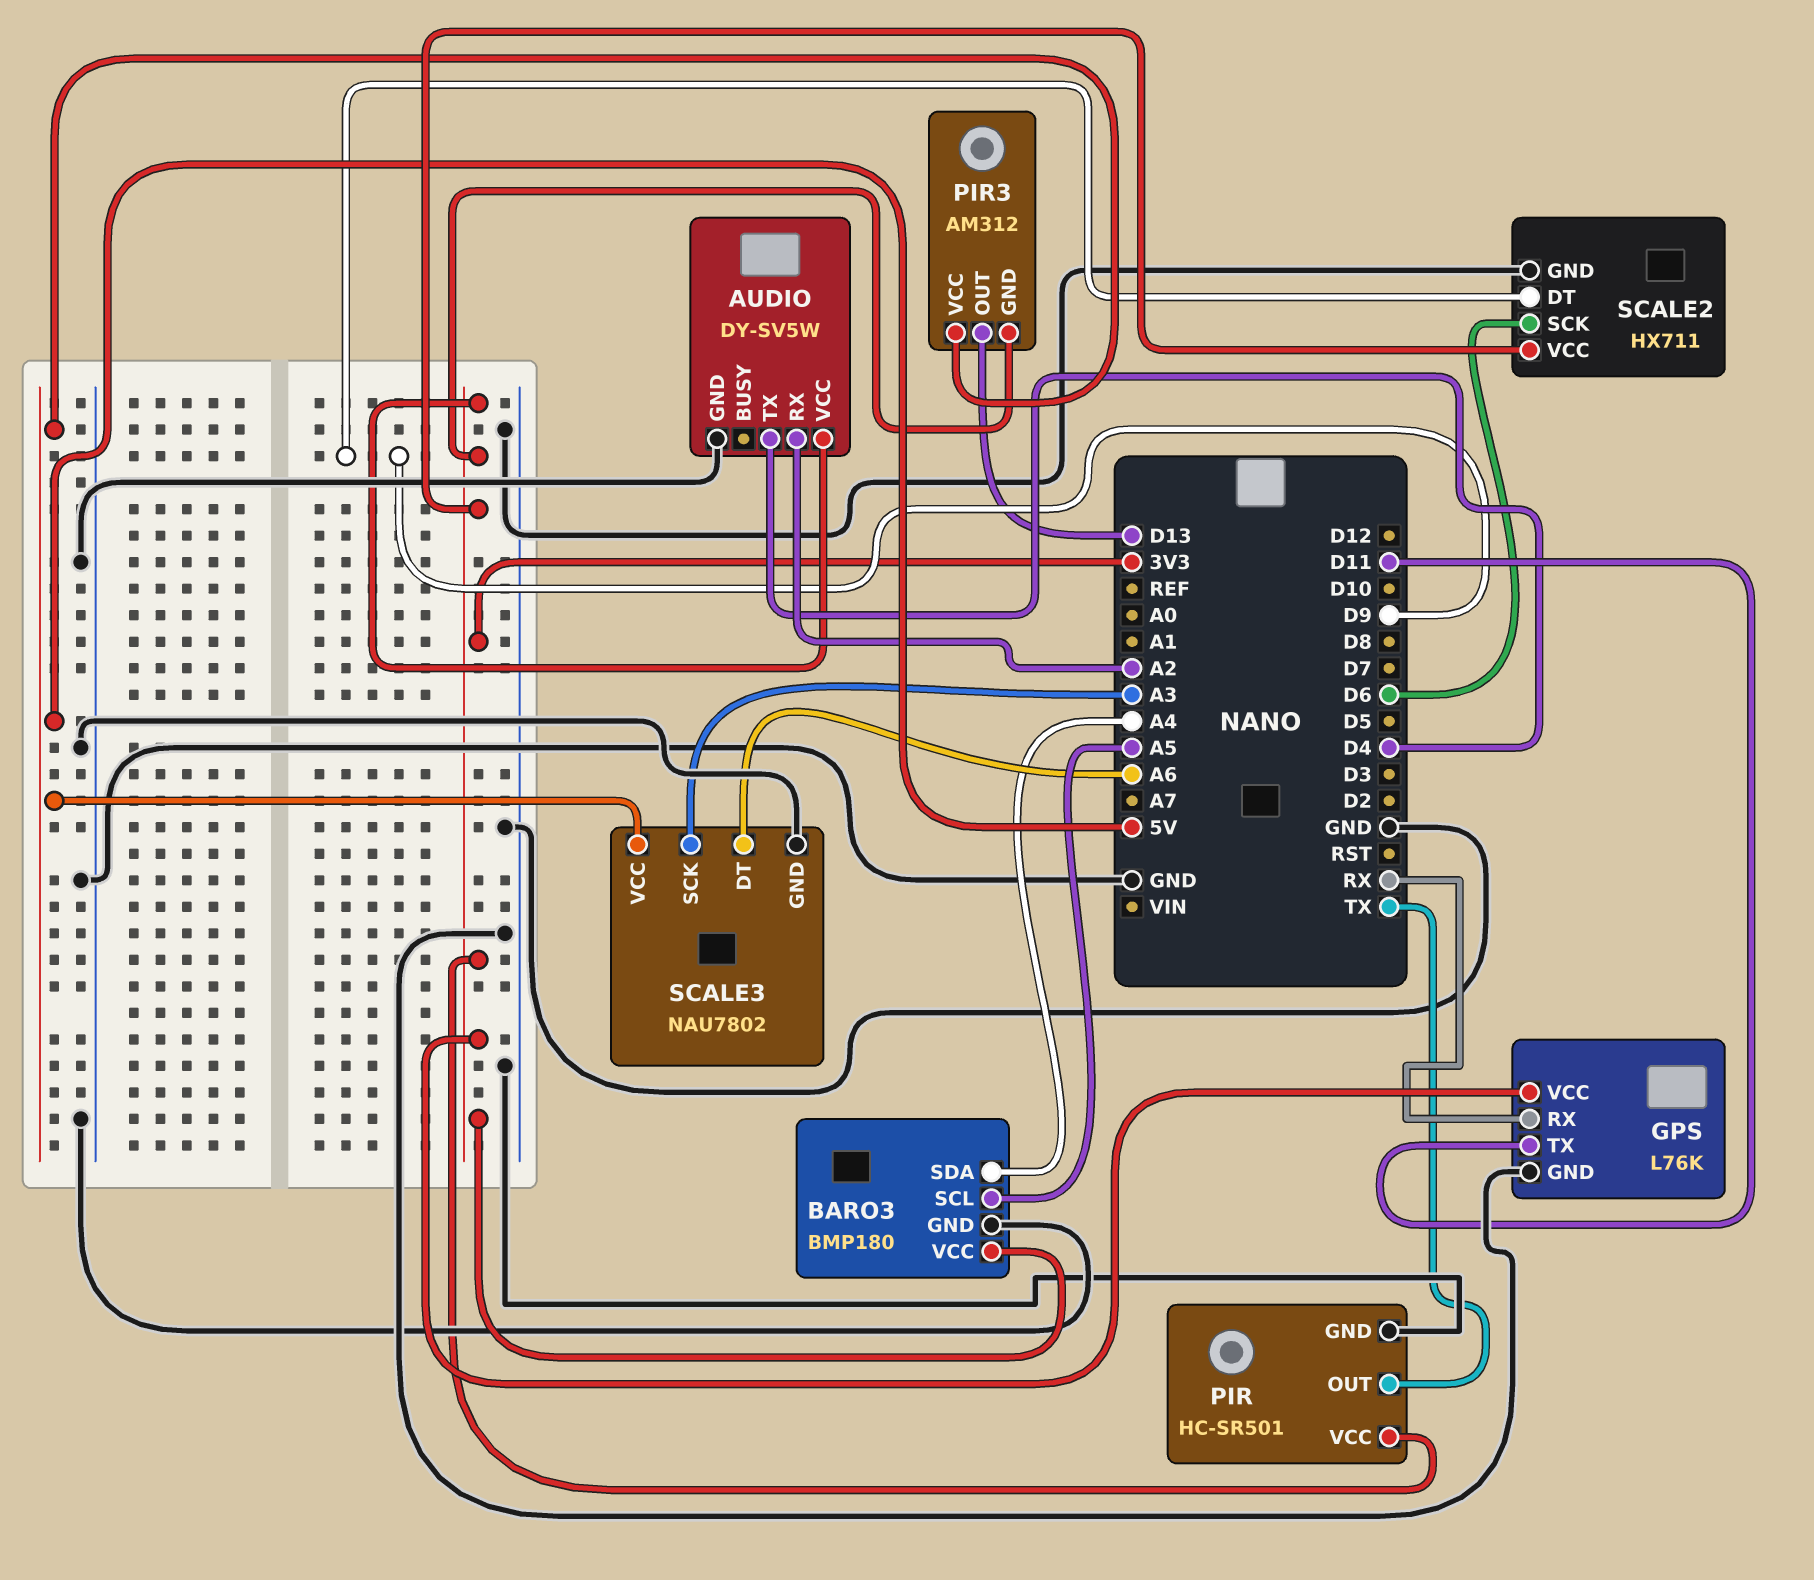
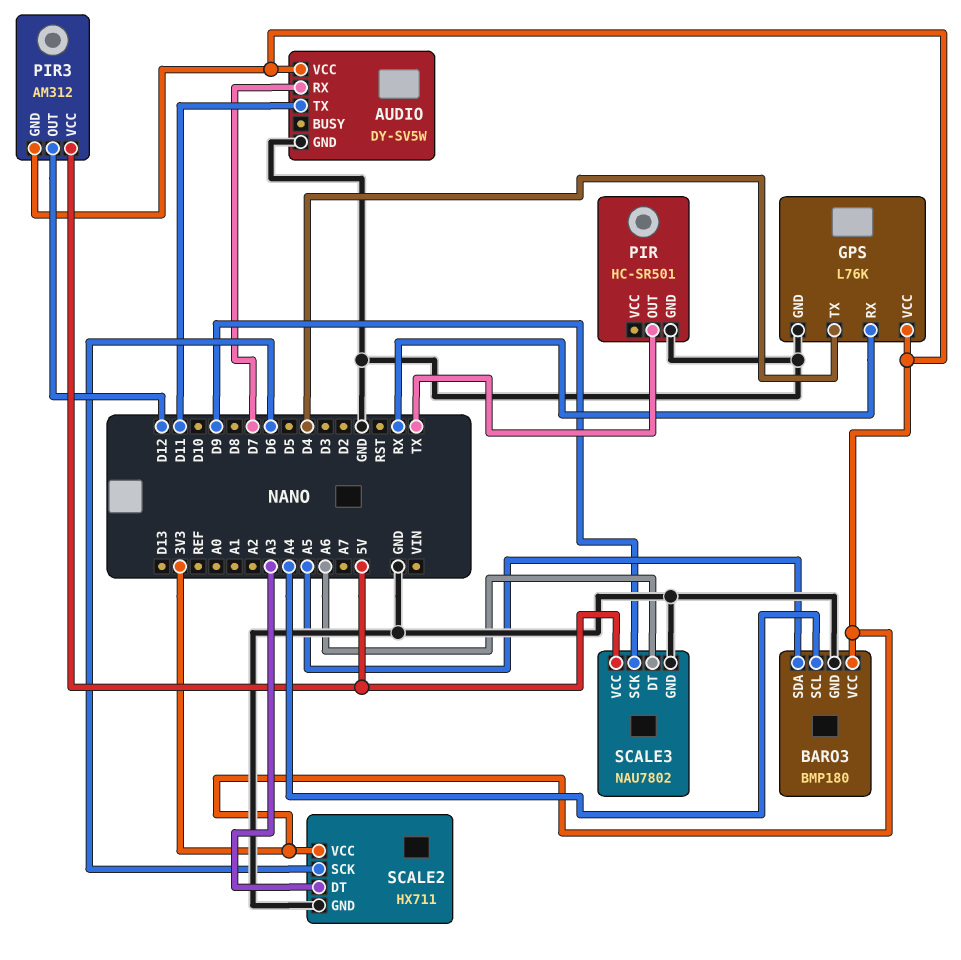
AUDIO pin RX: A2 -> D7
AUDIO pin TX: D4 -> D11
BARO3 pin SCL: A5 -> A4
BARO3 pin SDA: A4 -> A5
GPS pin TX: D11 -> D4
PIR pin VCC: 3V3 -> none
PIR3 pin OUT: D13 -> D12
SCALE2 pin DT: D9 -> A3
SCALE3 pin SCK: A3 -> D9

